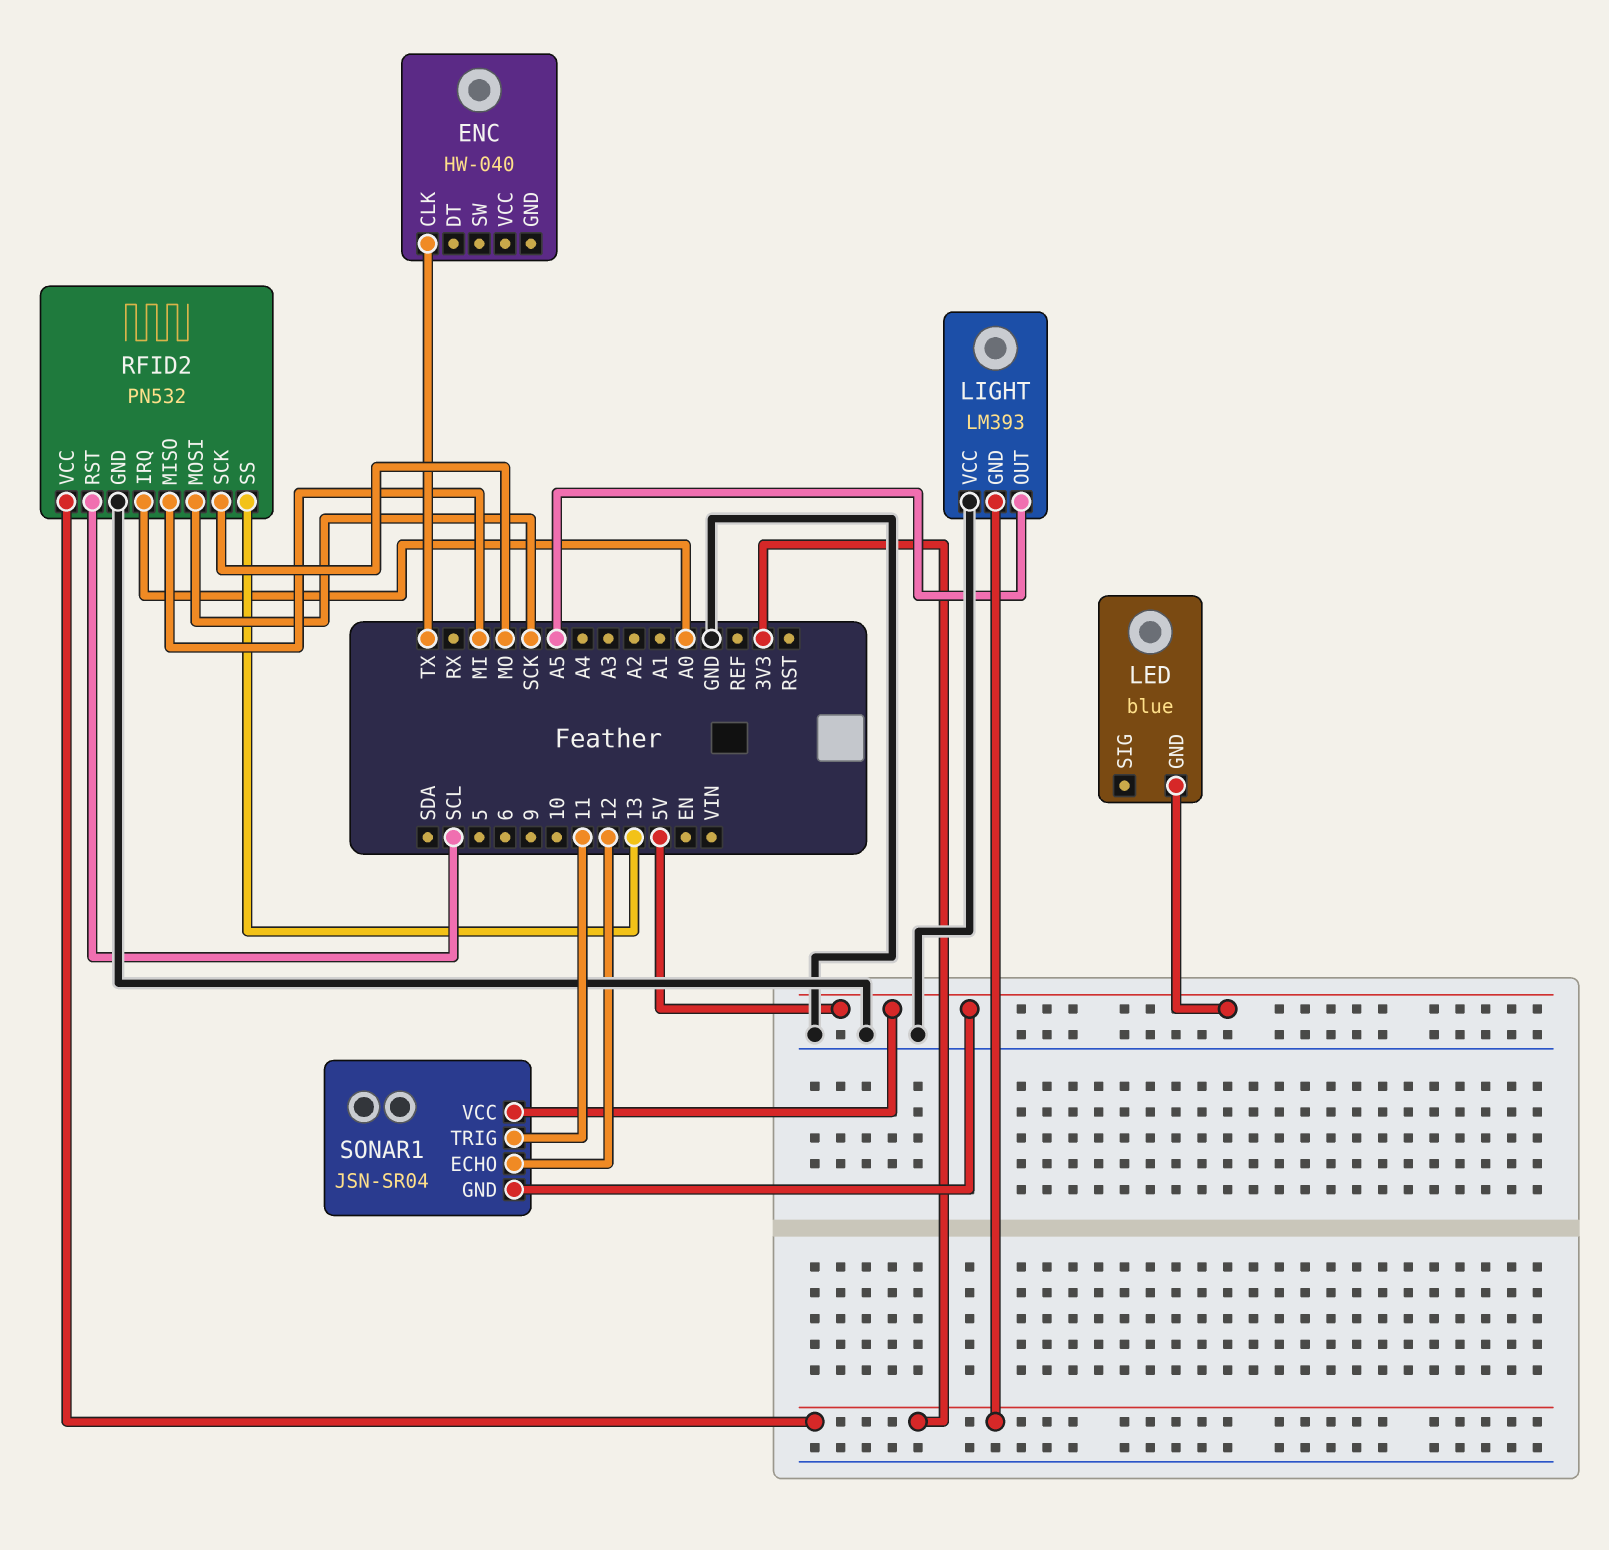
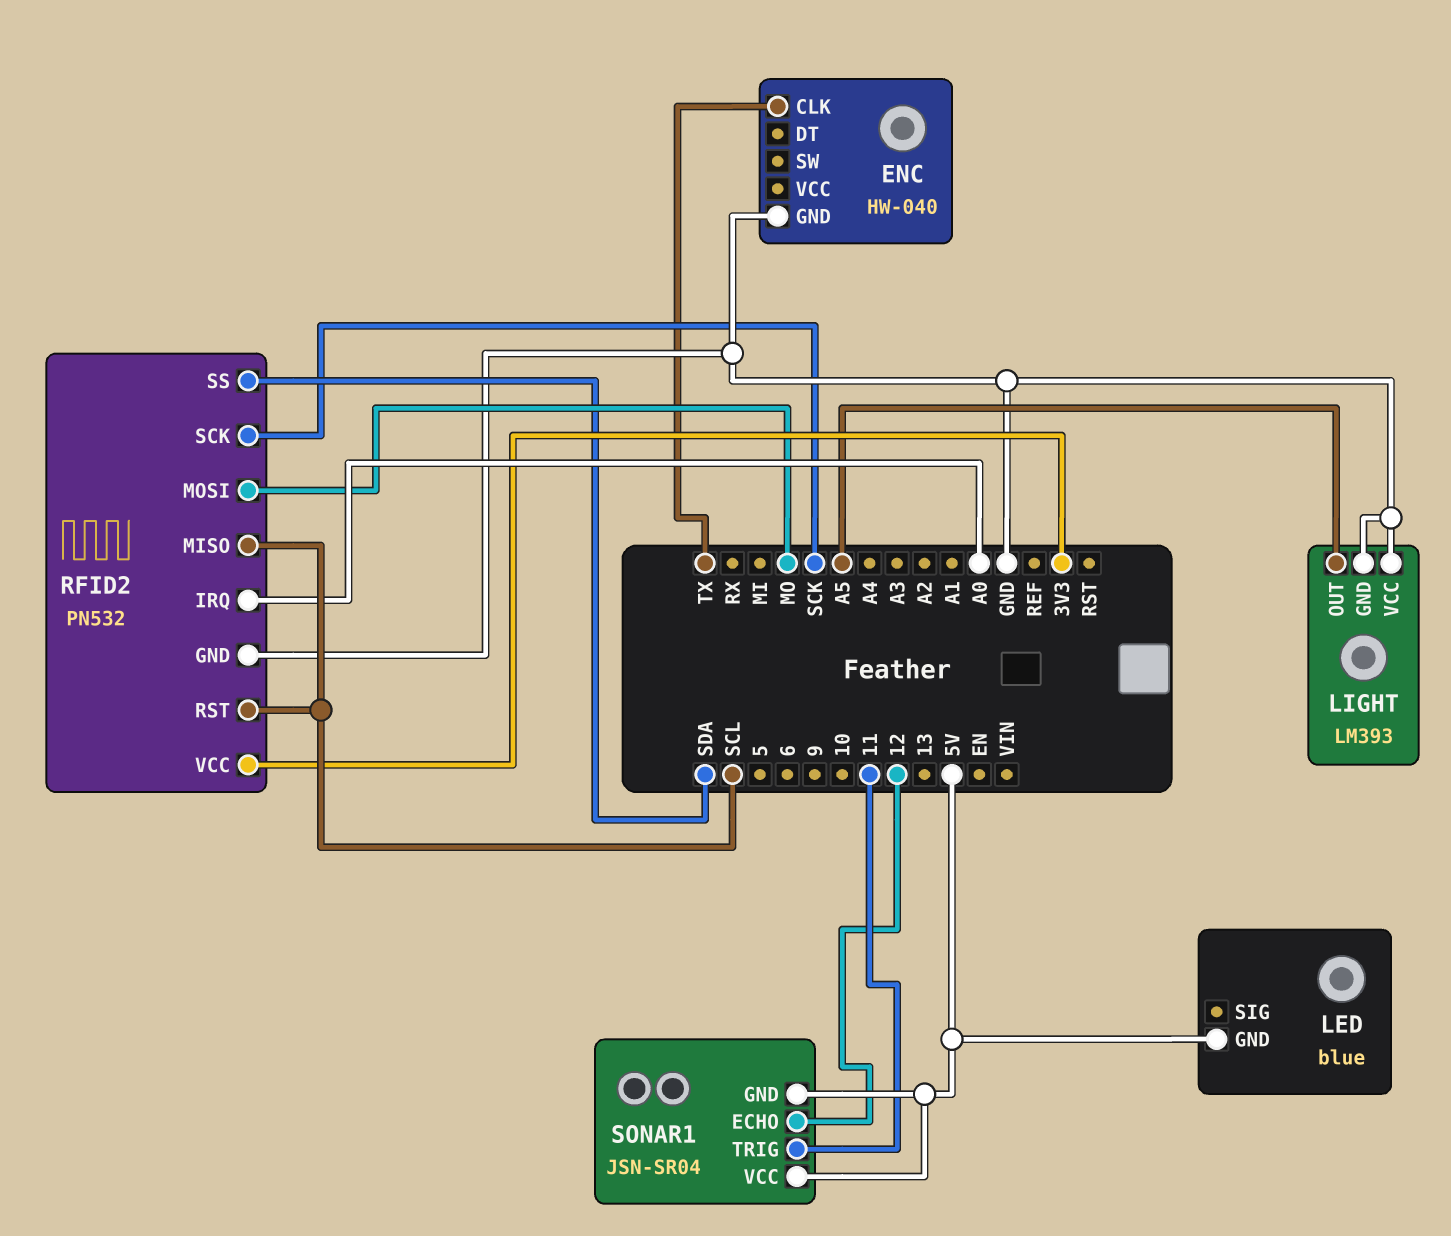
ENC pin GND: none -> GND
LIGHT pin GND: 3V3 -> GND
RFID2 pin MISO: MI -> SCL
RFID2 pin MOSI: SCK -> MO
RFID2 pin SCK: MO -> SCK
RFID2 pin SS: 13 -> SDA

